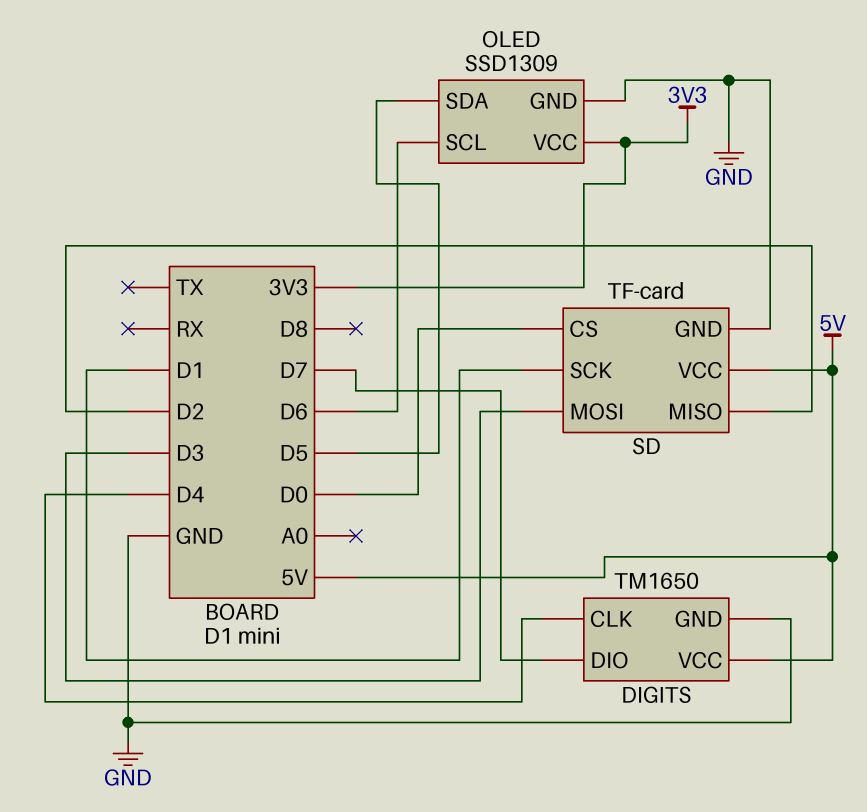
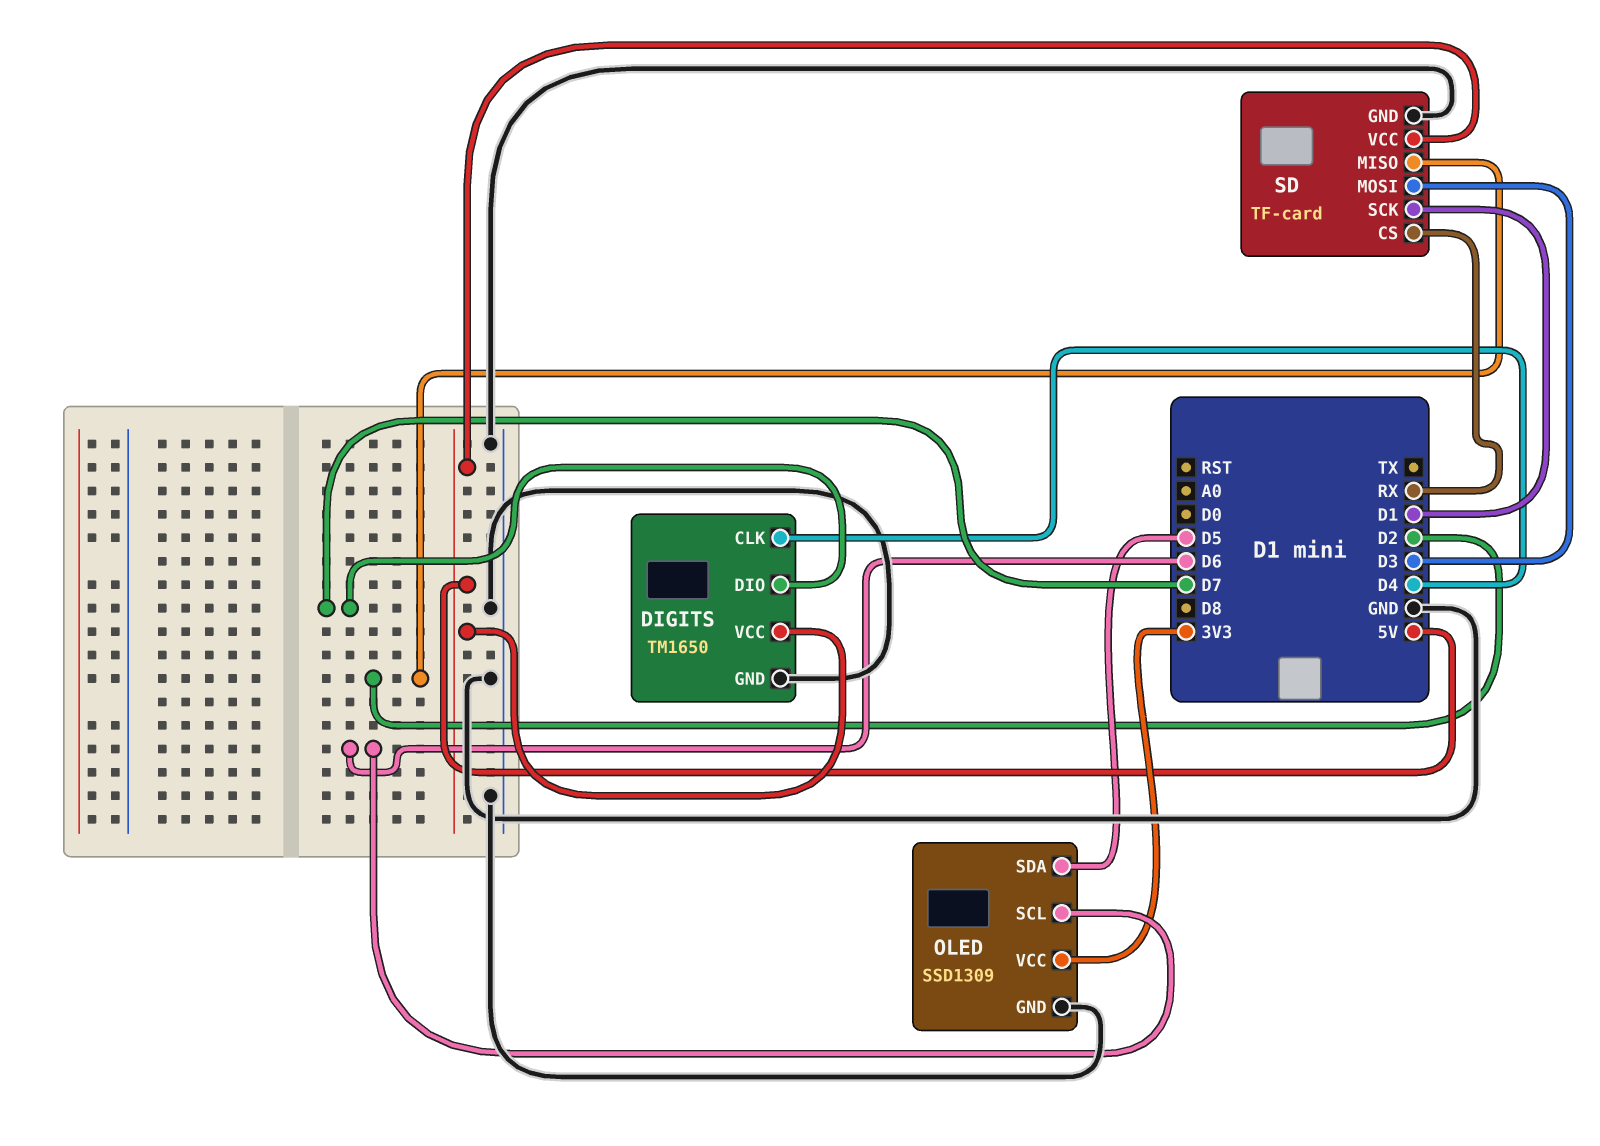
SD pin CS: D0 -> RX

